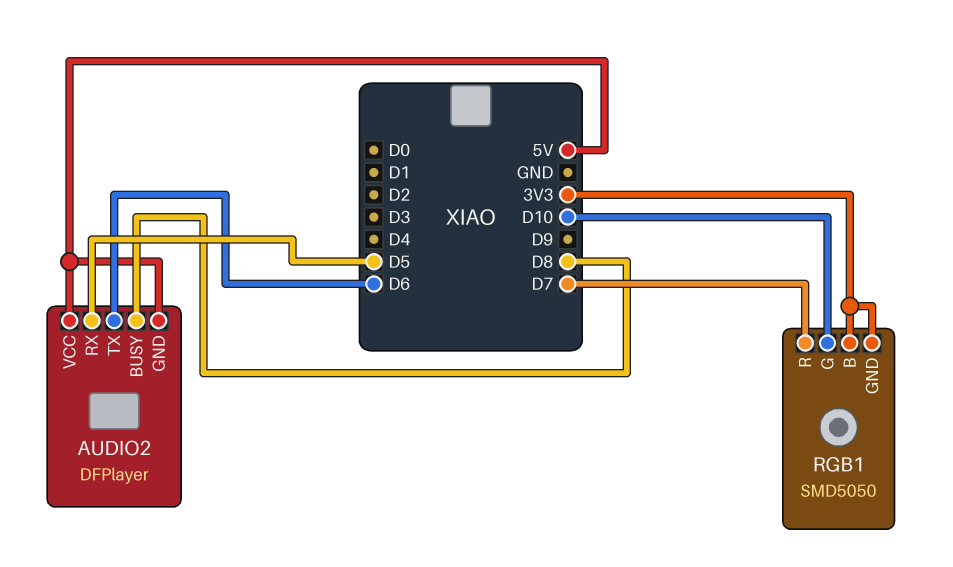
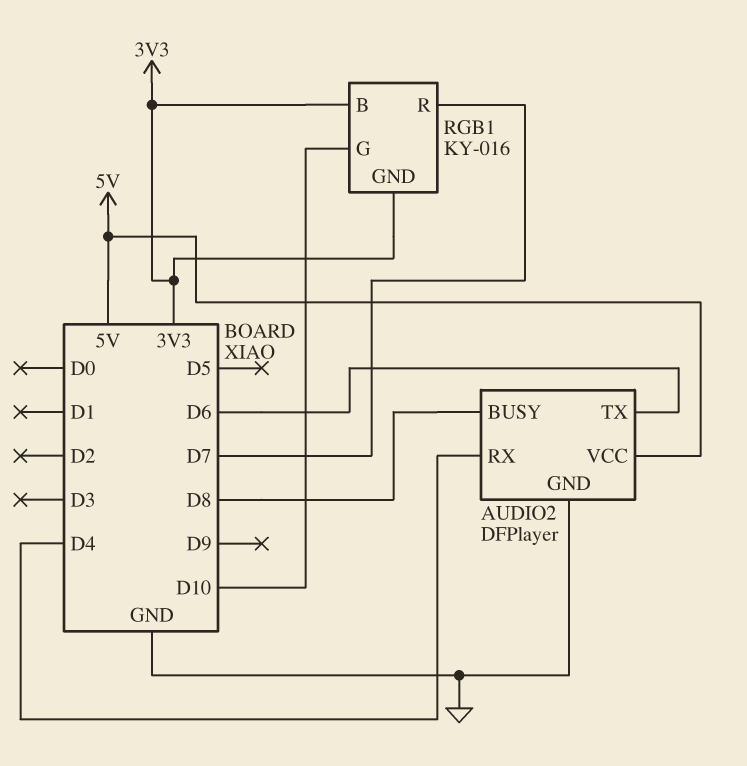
AUDIO2 pin GND: 5V -> GND
AUDIO2 pin RX: D5 -> D4
RGB1: SMD5050 -> KY-016

